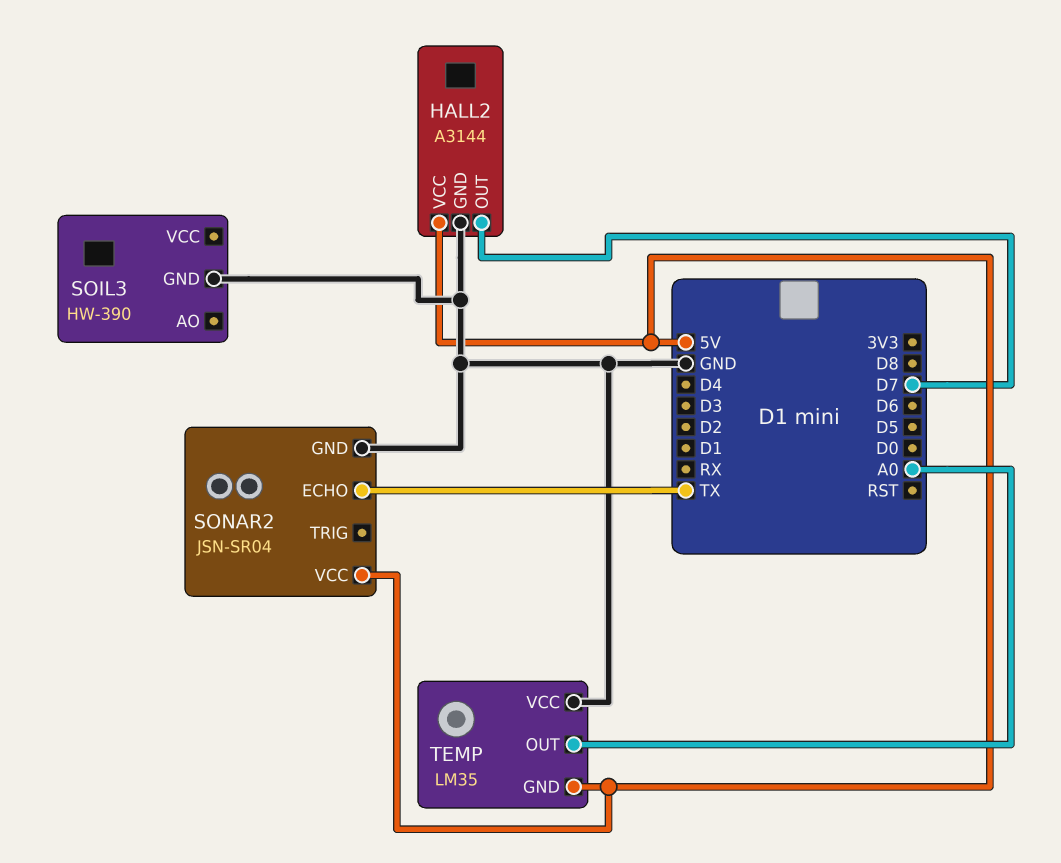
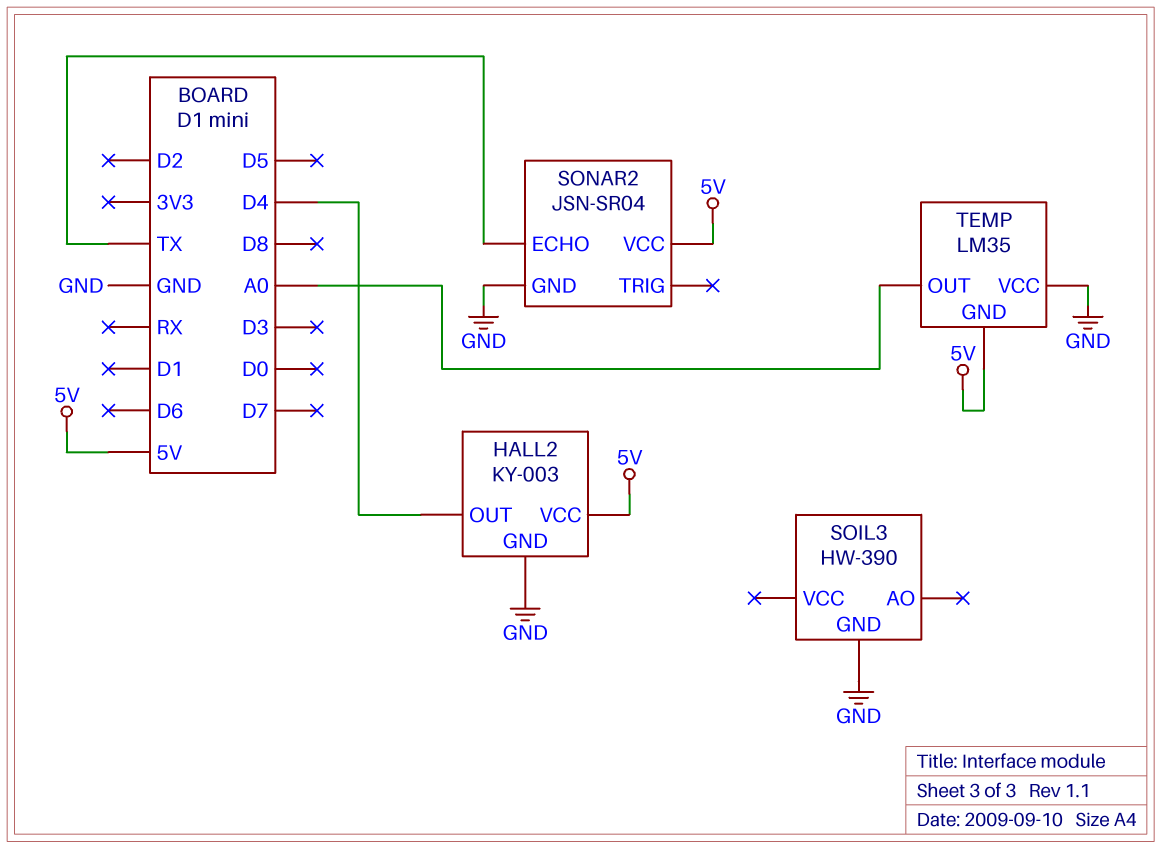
HALL2: A3144 -> KY-003
HALL2 pin OUT: D7 -> D4

